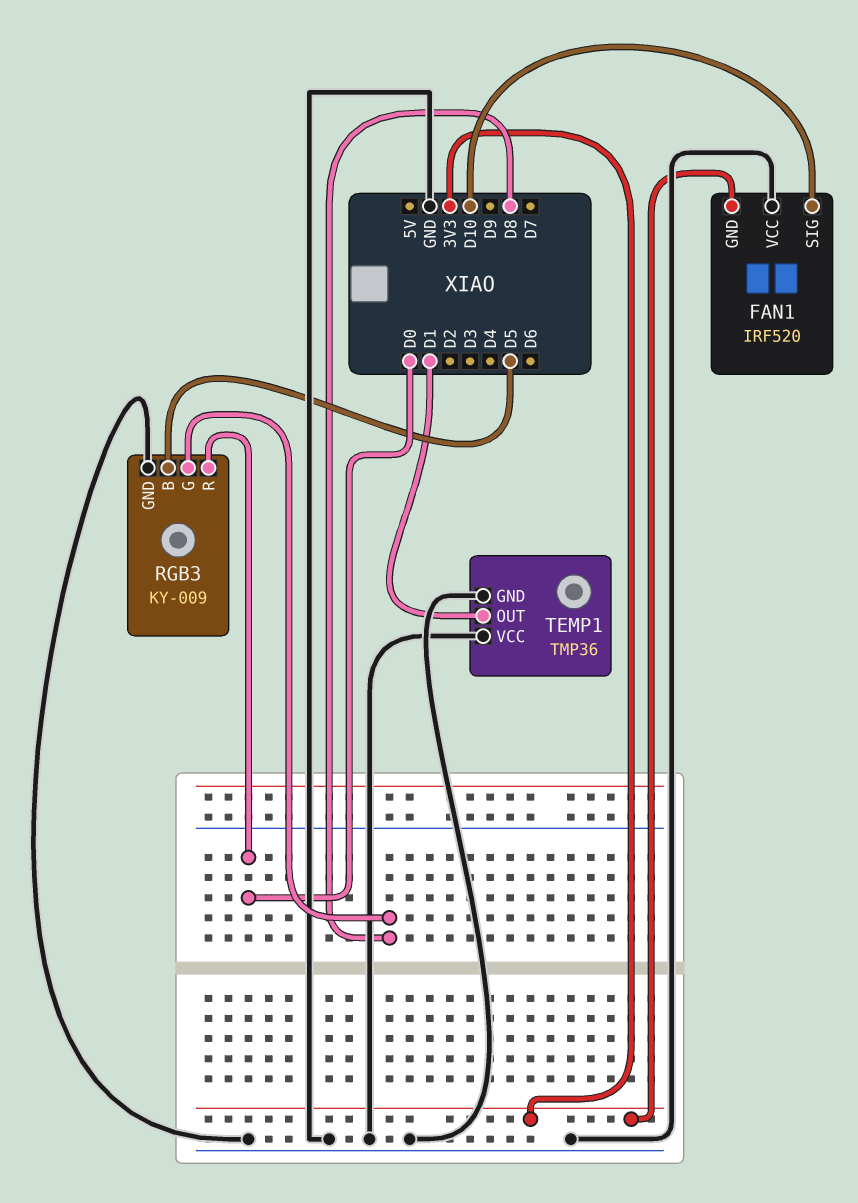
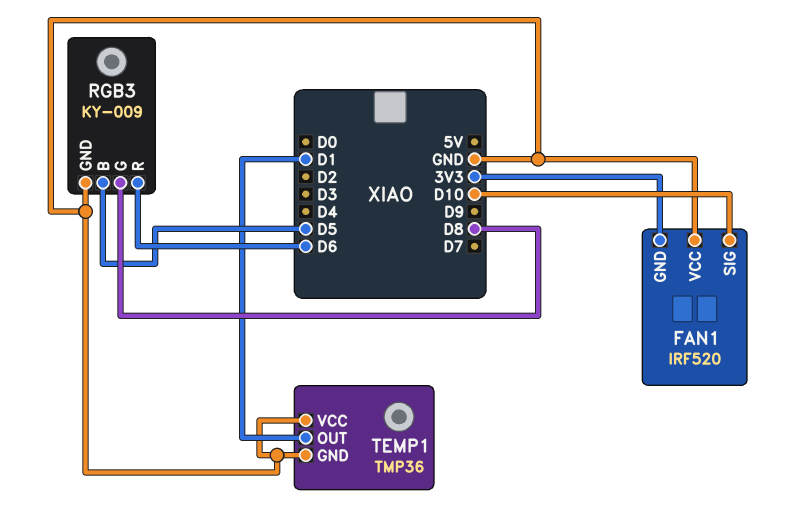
RGB3 pin R: D0 -> D6

